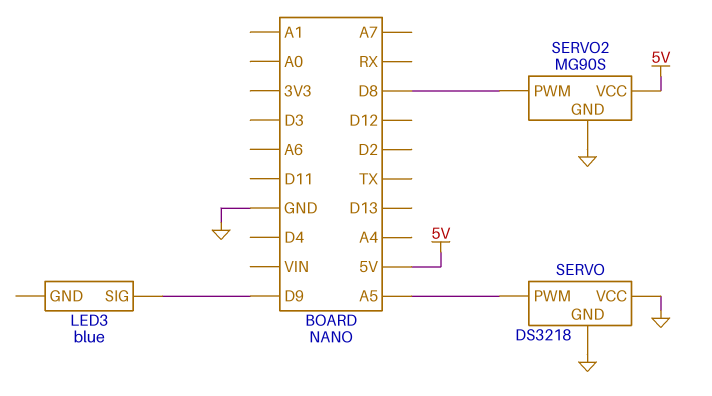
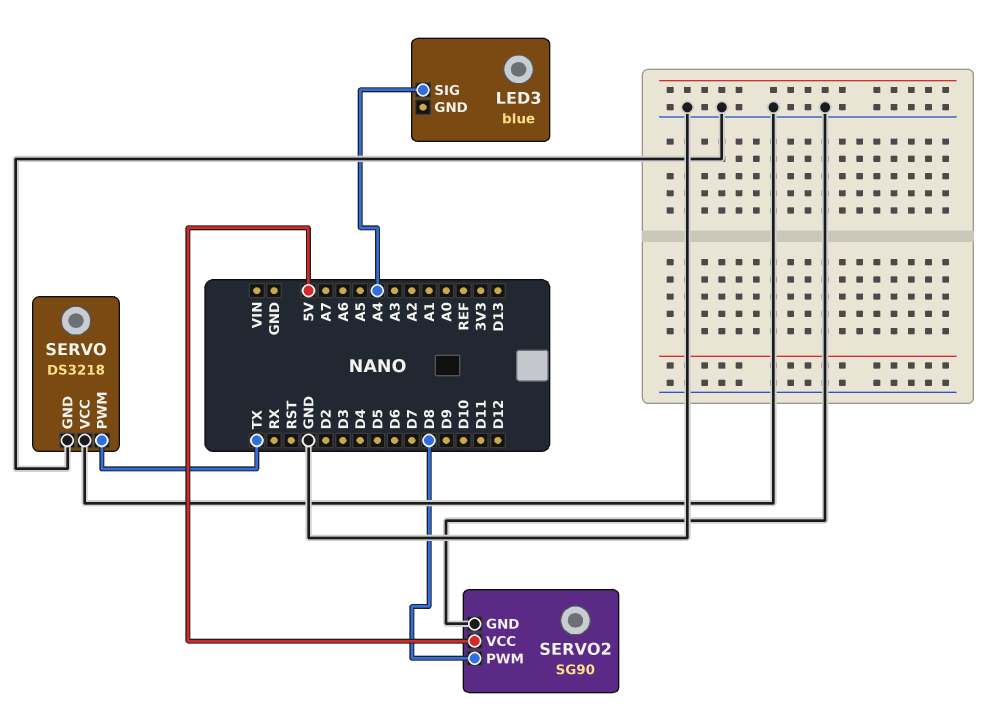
LED3 pin SIG: D9 -> A4
SERVO pin PWM: A5 -> TX
SERVO2: MG90S -> SG90

